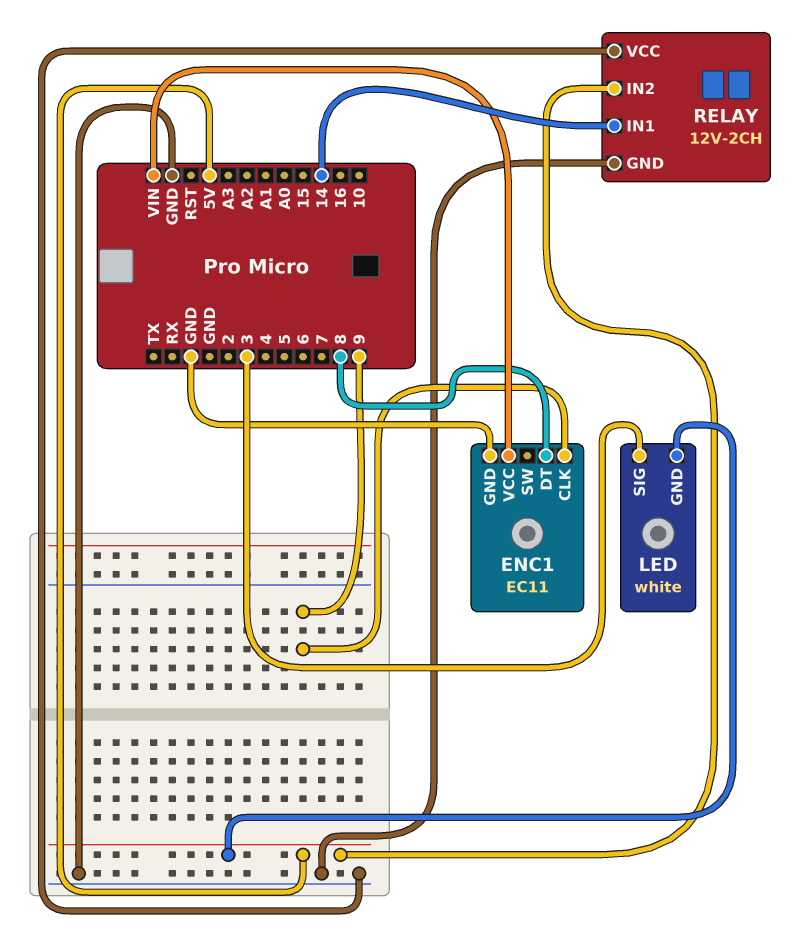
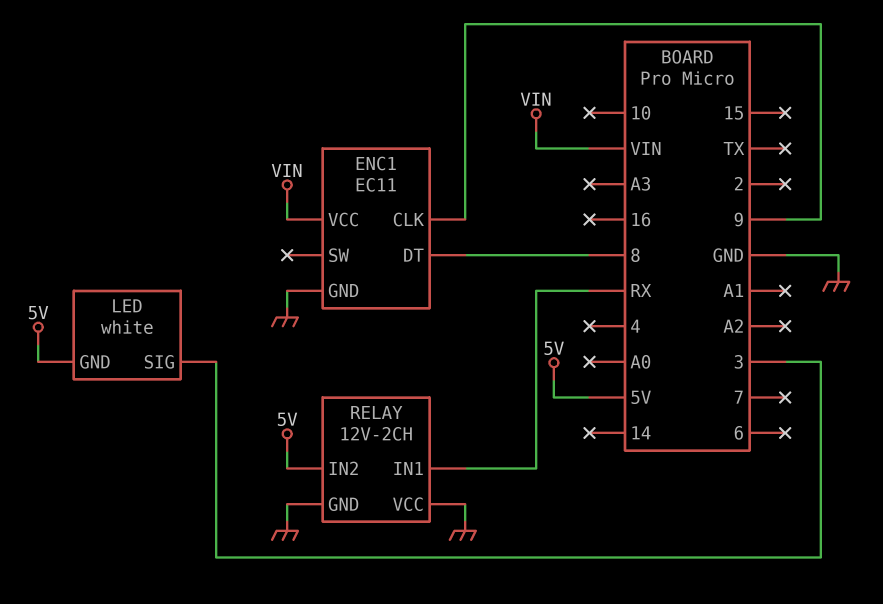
RELAY pin IN1: 14 -> RX

